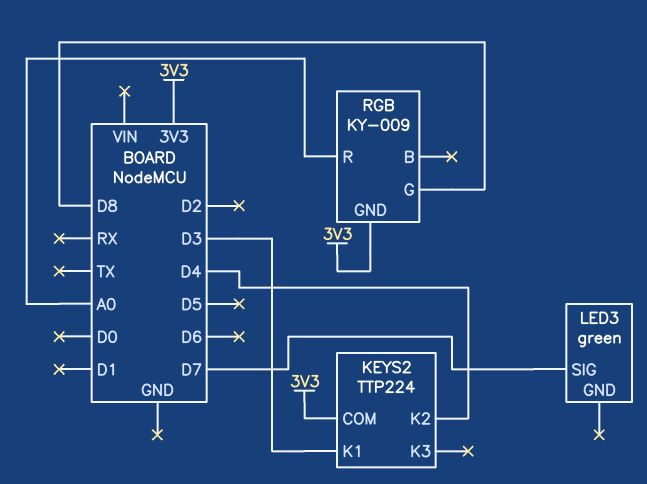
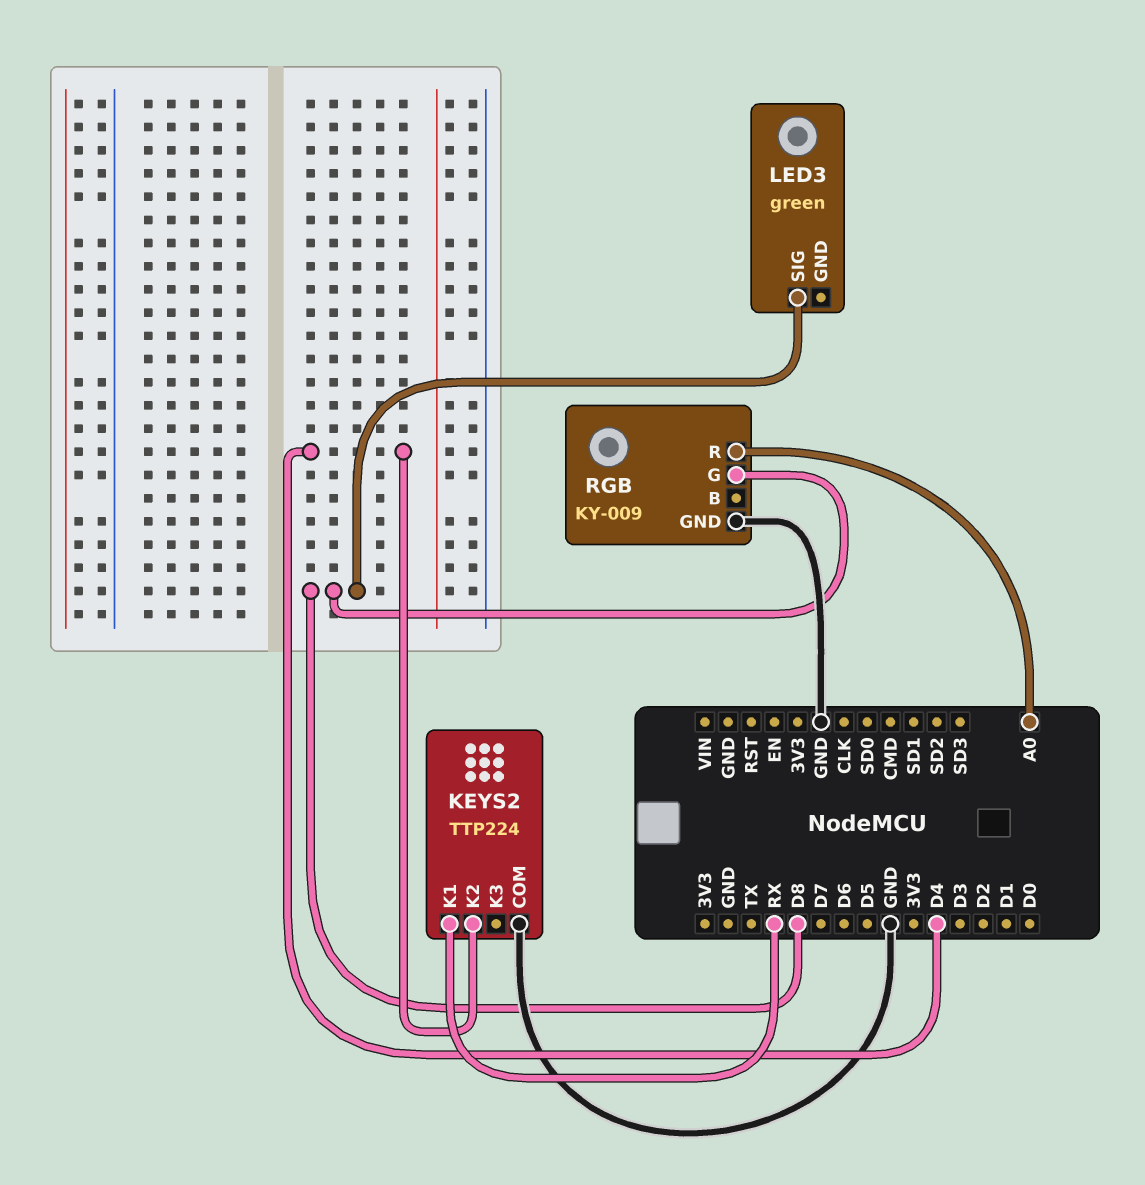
KEYS2 pin COM: 3V3 -> GND
KEYS2 pin K1: D3 -> RX
LED3 pin SIG: D7 -> D8
RGB pin GND: 3V3 -> GND

